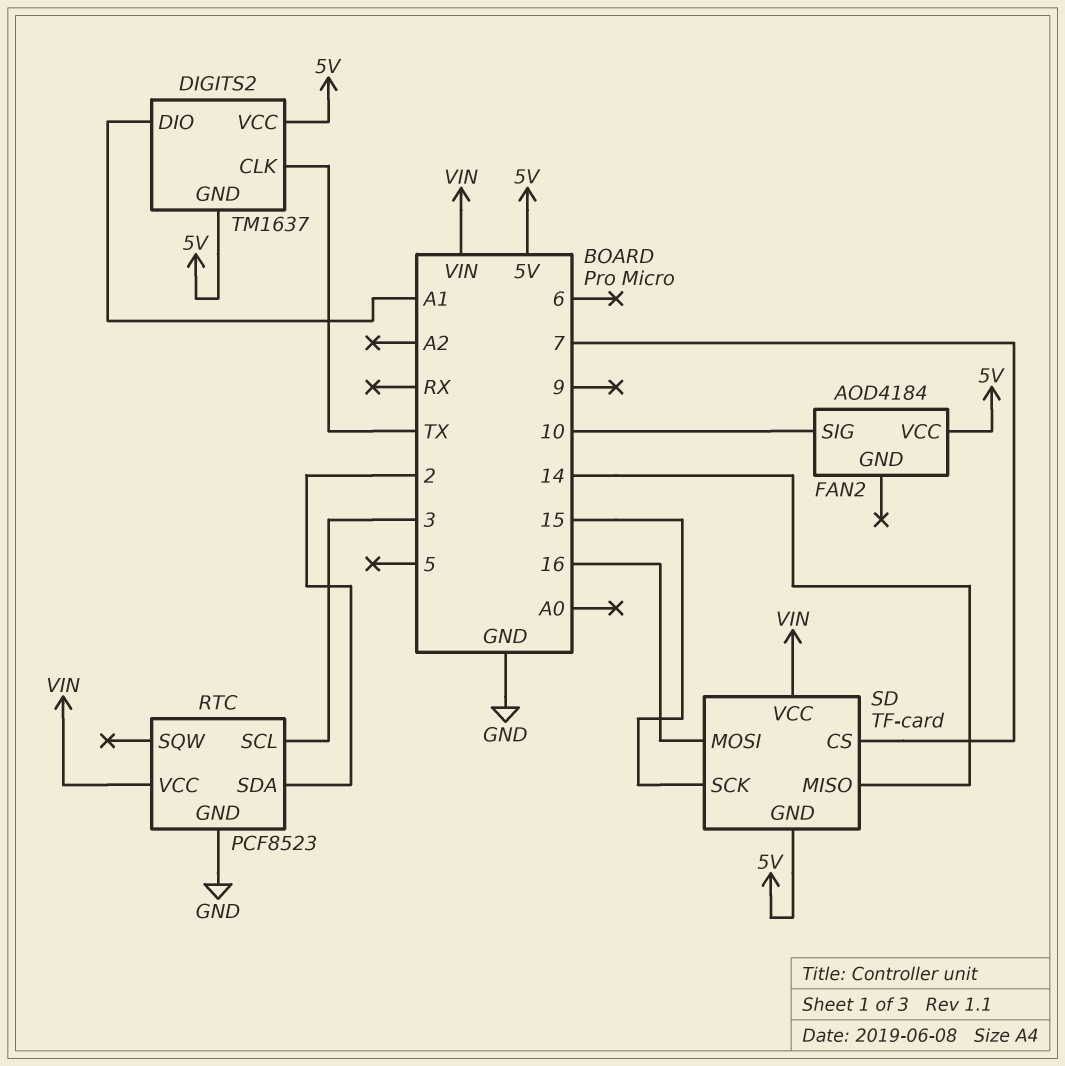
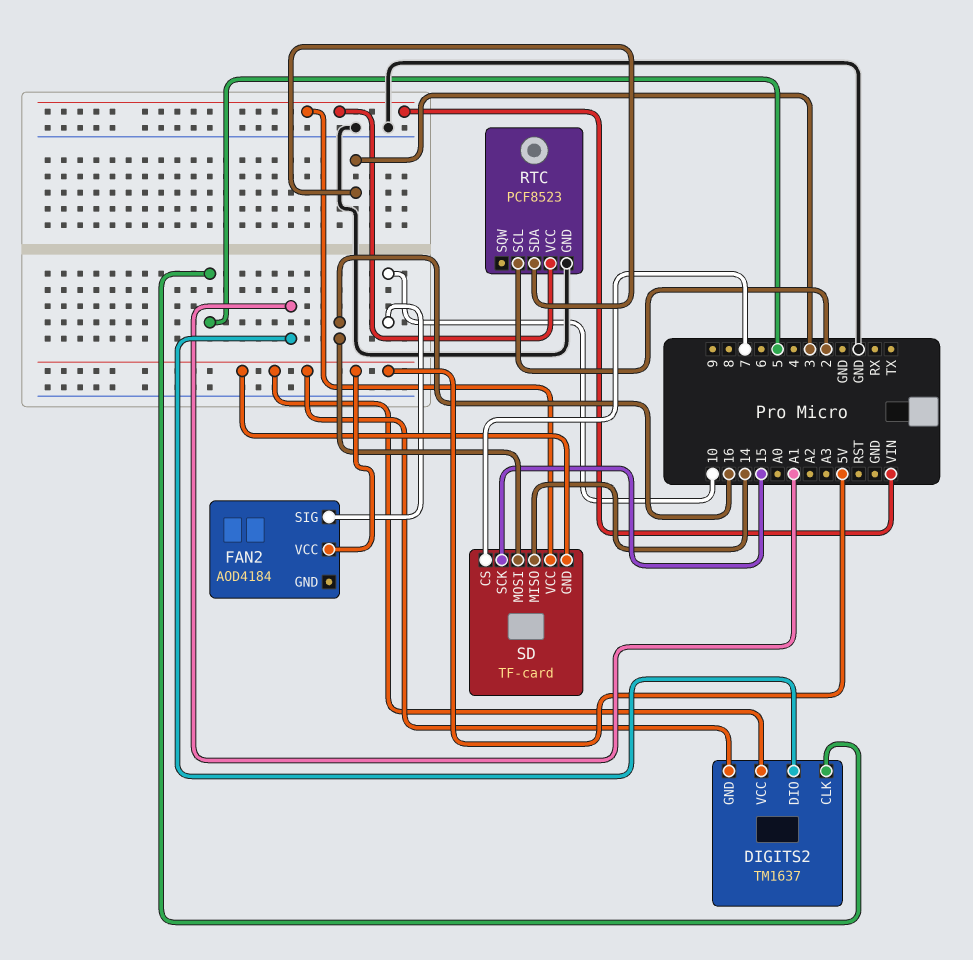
DIGITS2 pin CLK: TX -> 5
RTC pin SCL: 3 -> 2
RTC pin SDA: 2 -> 3

